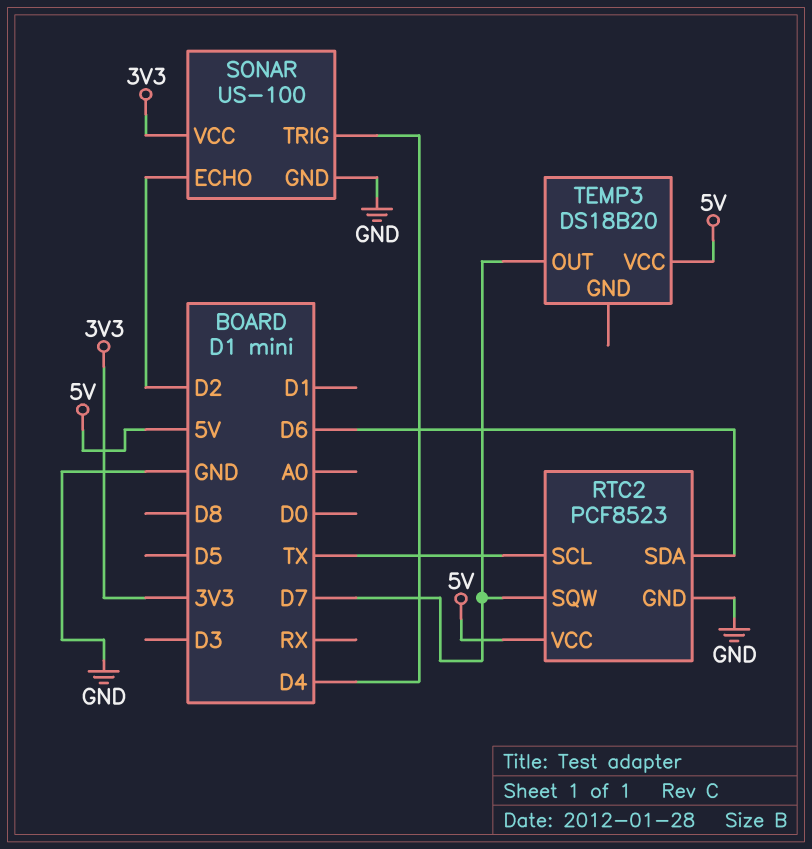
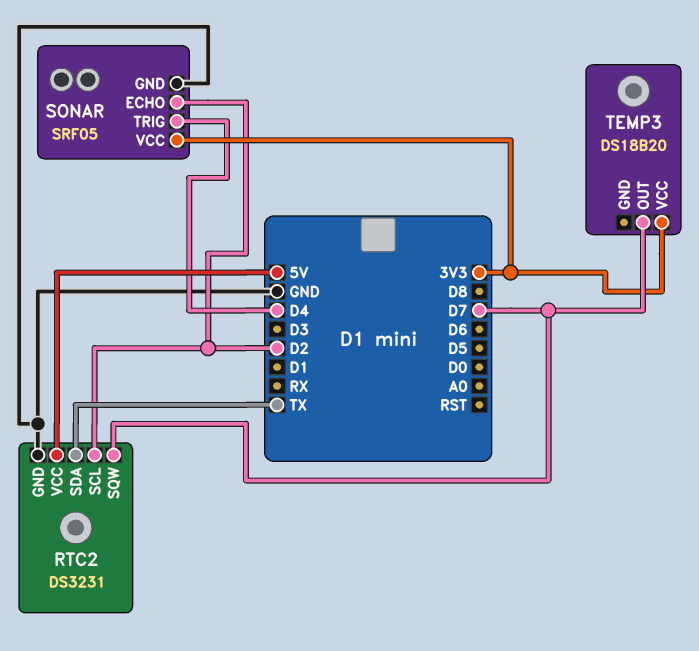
RTC2: PCF8523 -> DS3231
RTC2 pin SCL: TX -> D2
RTC2 pin SDA: D6 -> TX
SONAR: US-100 -> SRF05
TEMP3 pin VCC: 5V -> 3V3

